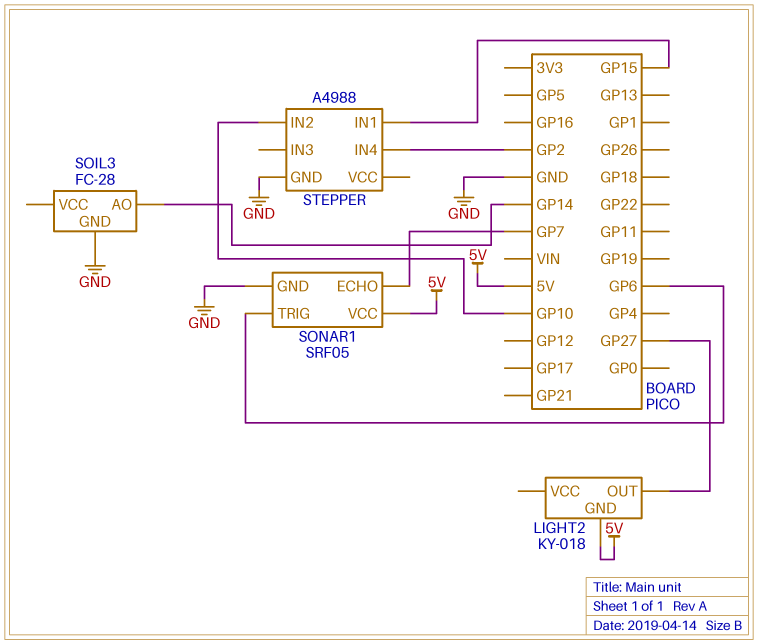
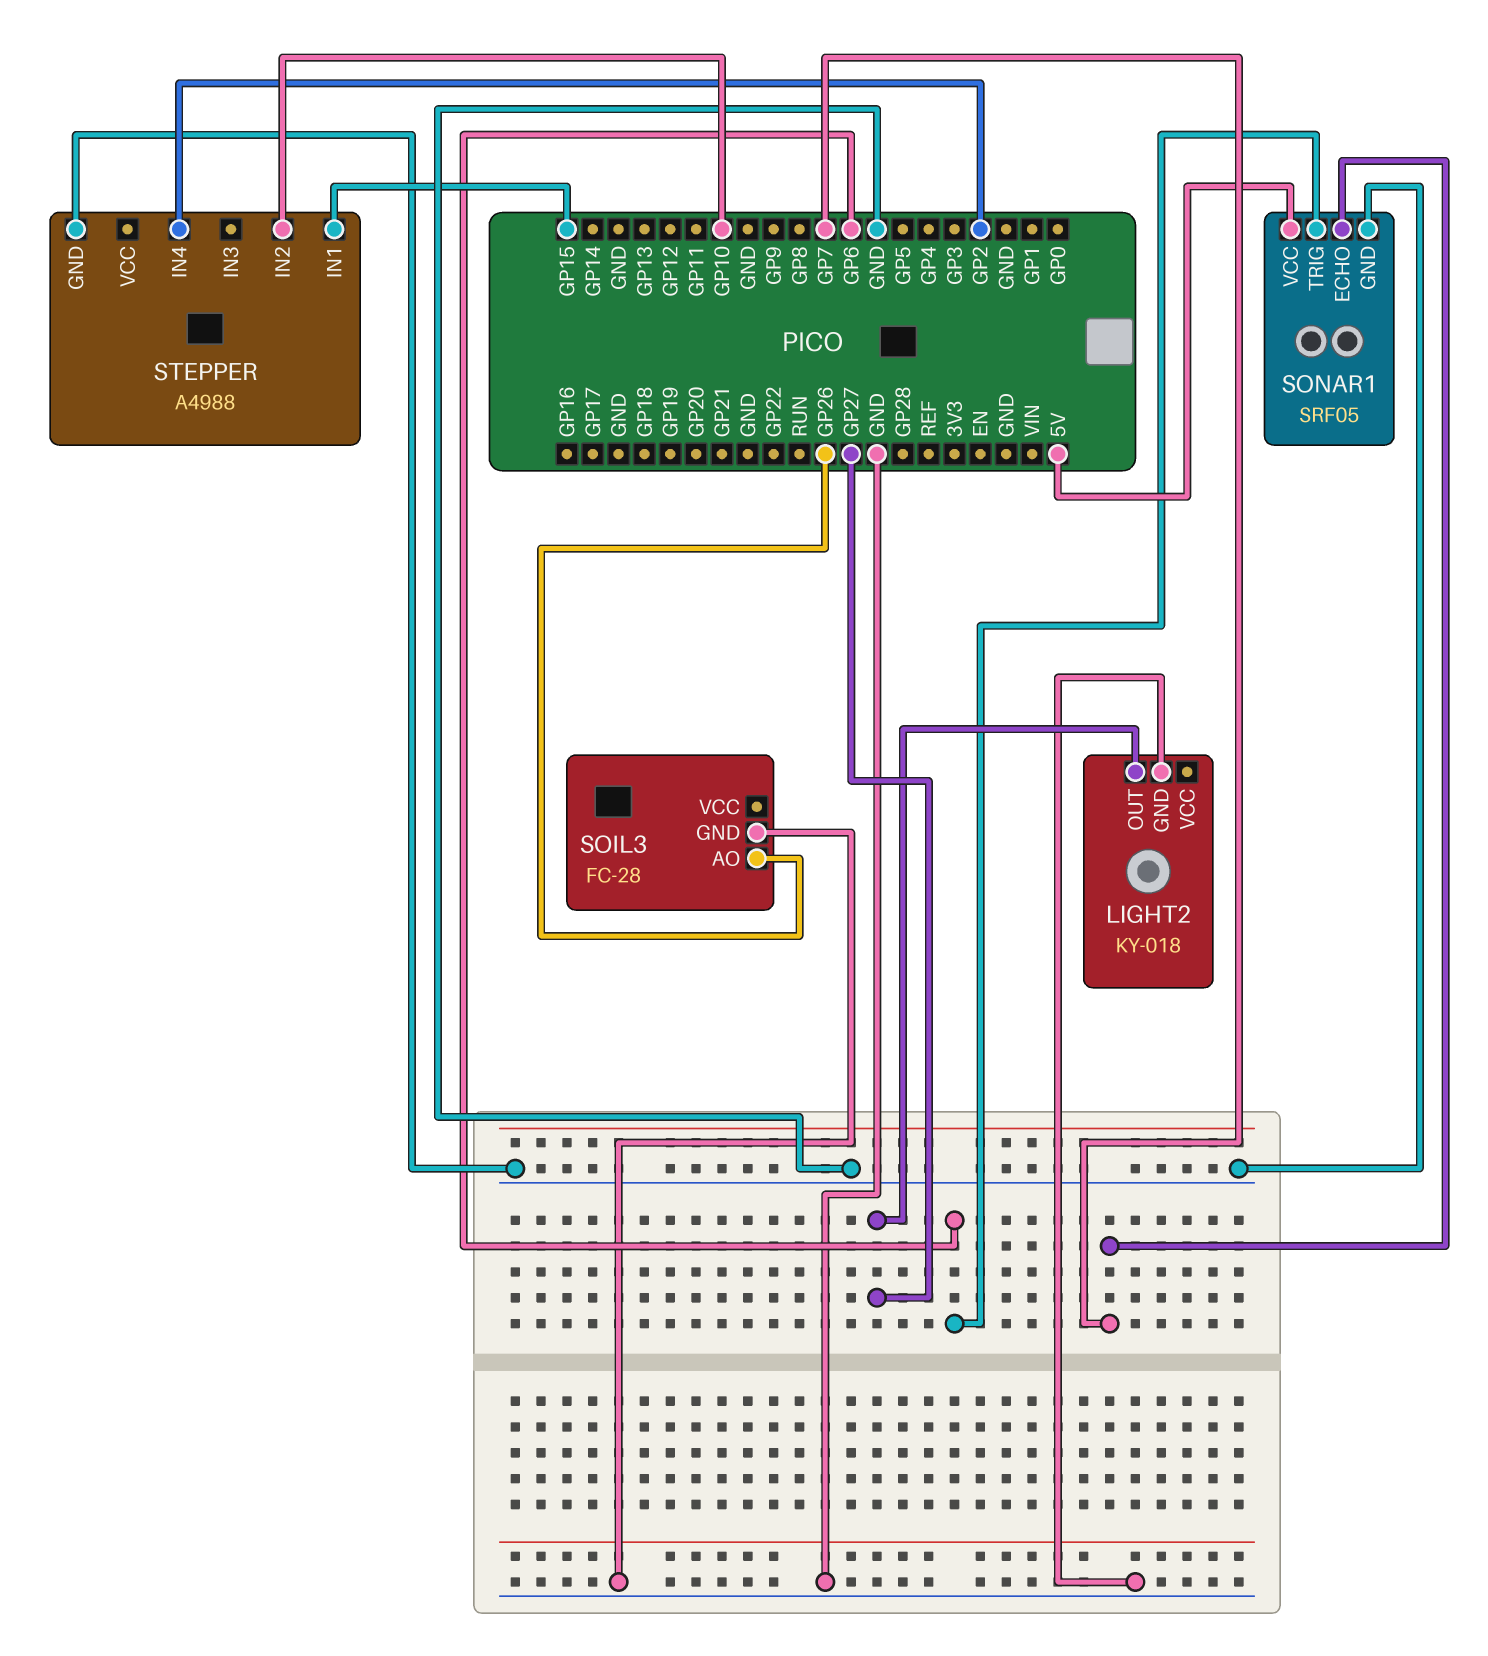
LIGHT2 pin GND: 5V -> GND
SOIL3 pin AO: GP14 -> GP26

